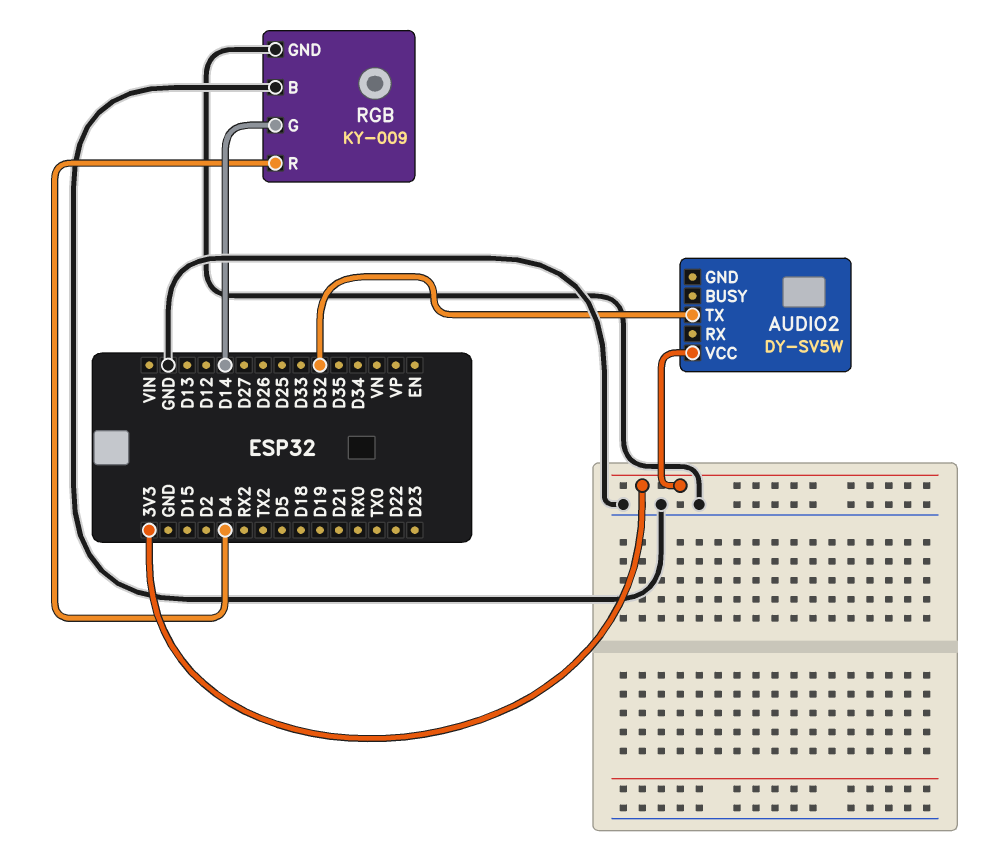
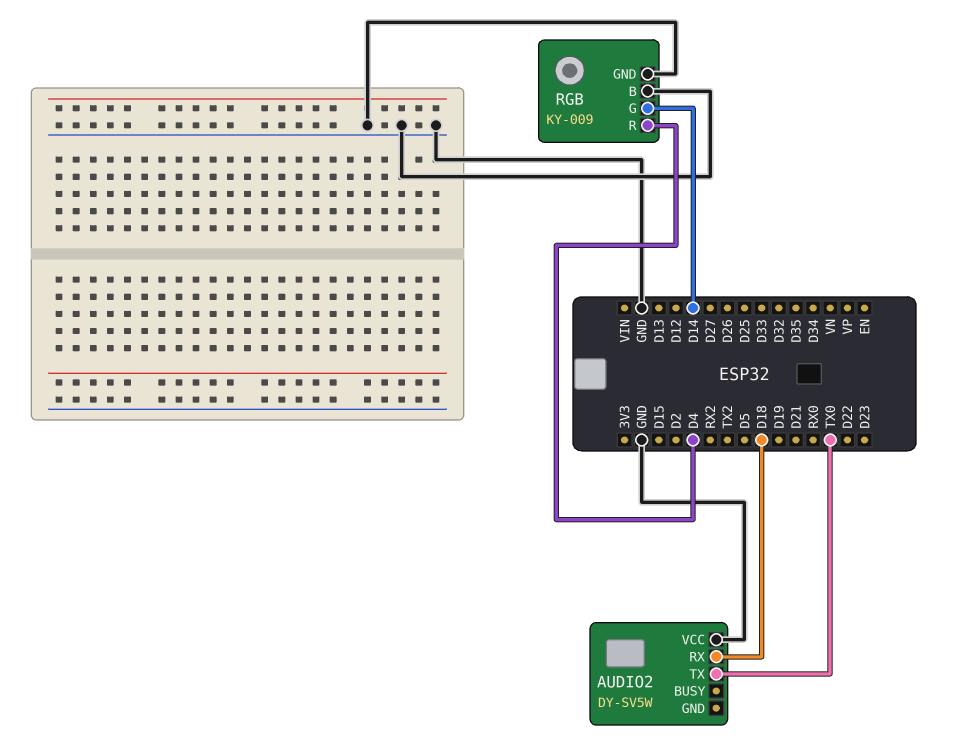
AUDIO2 pin RX: none -> D18
AUDIO2 pin TX: D32 -> TX0
AUDIO2 pin VCC: 3V3 -> GND

